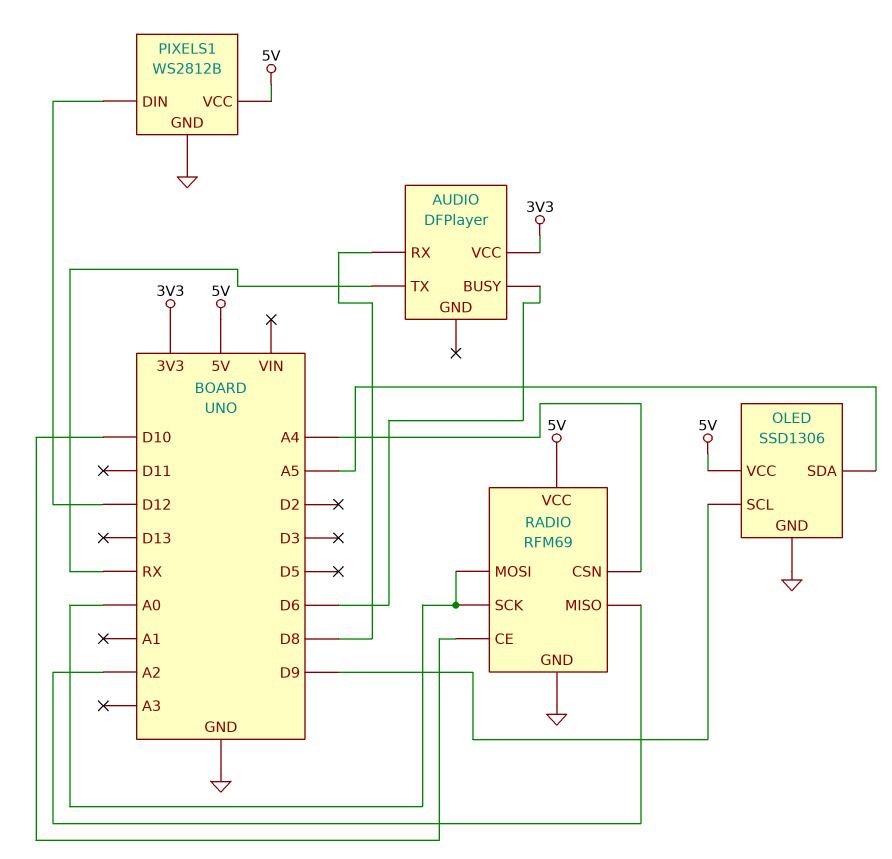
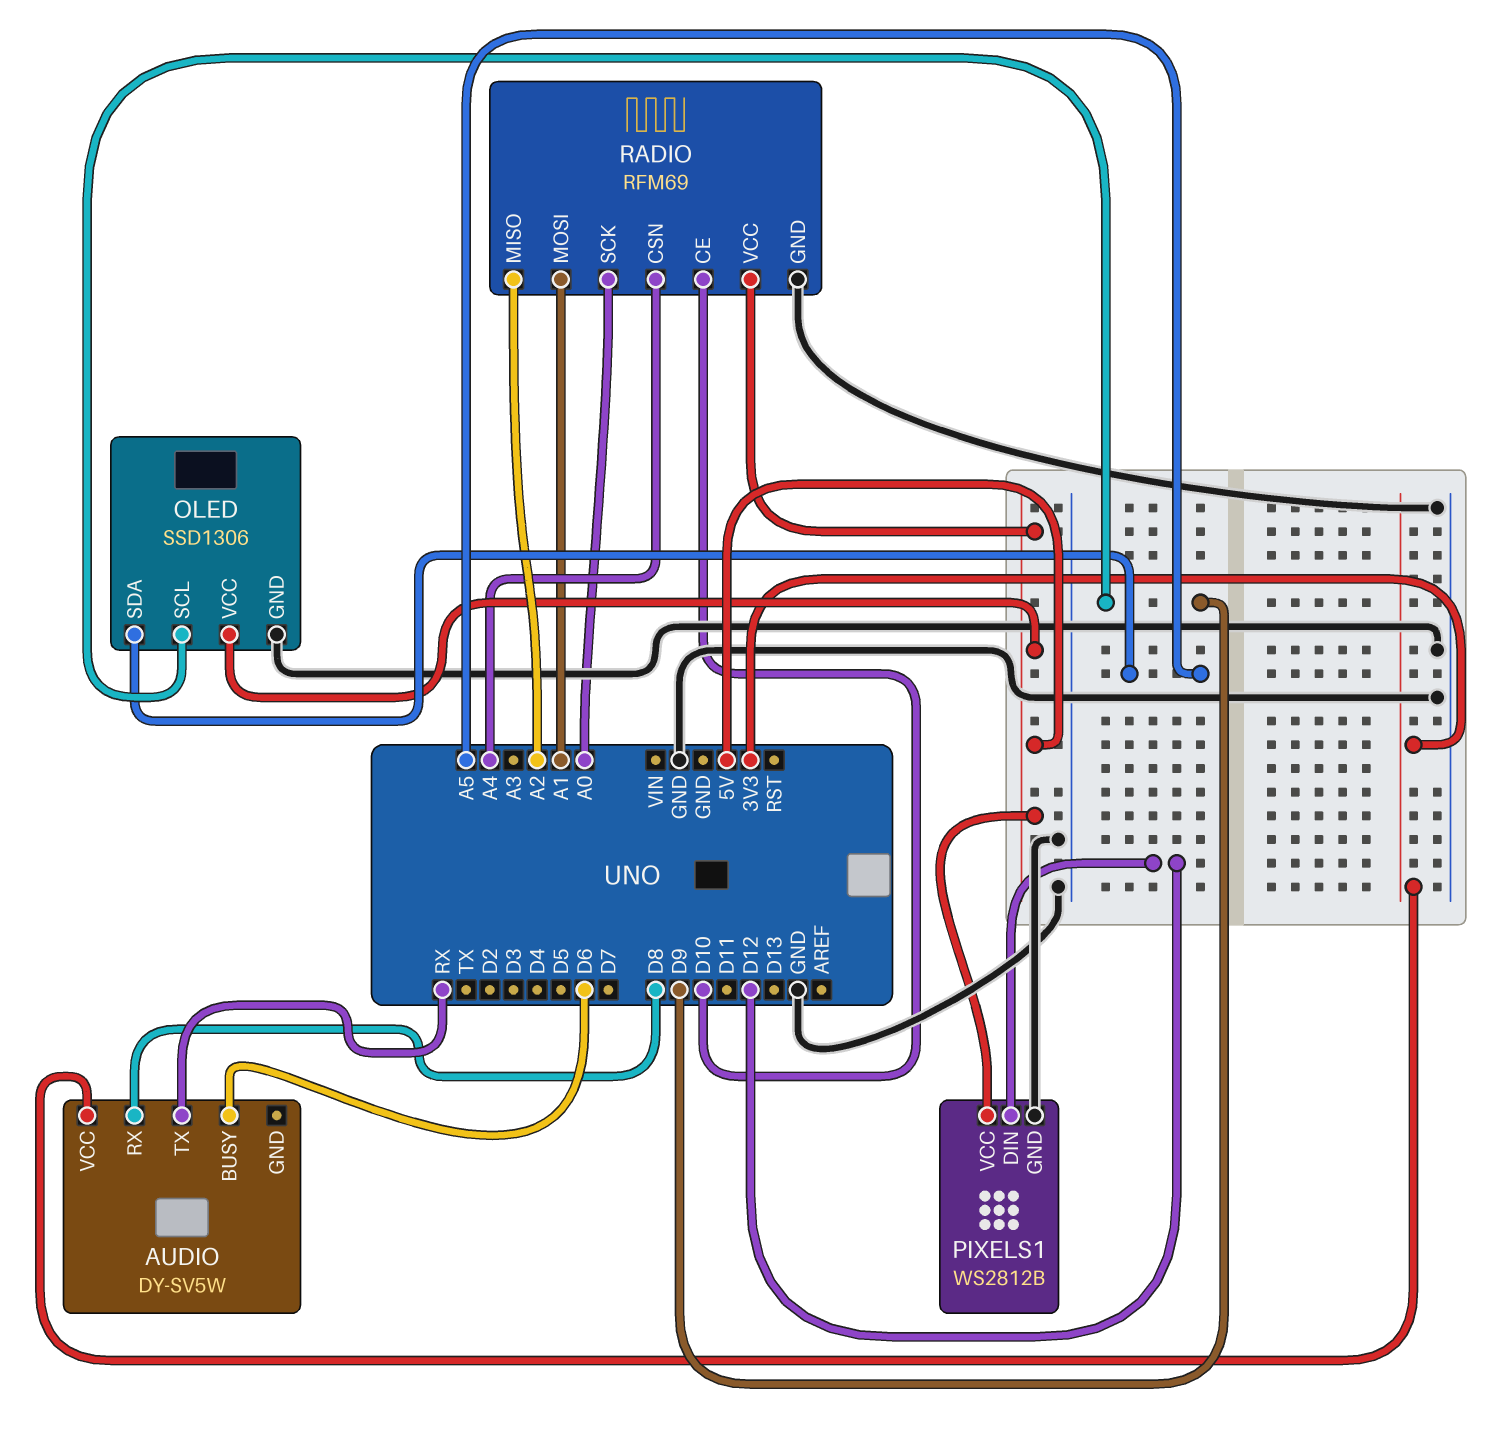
AUDIO: DFPlayer -> DY-SV5W
RADIO pin MOSI: A0 -> A1

